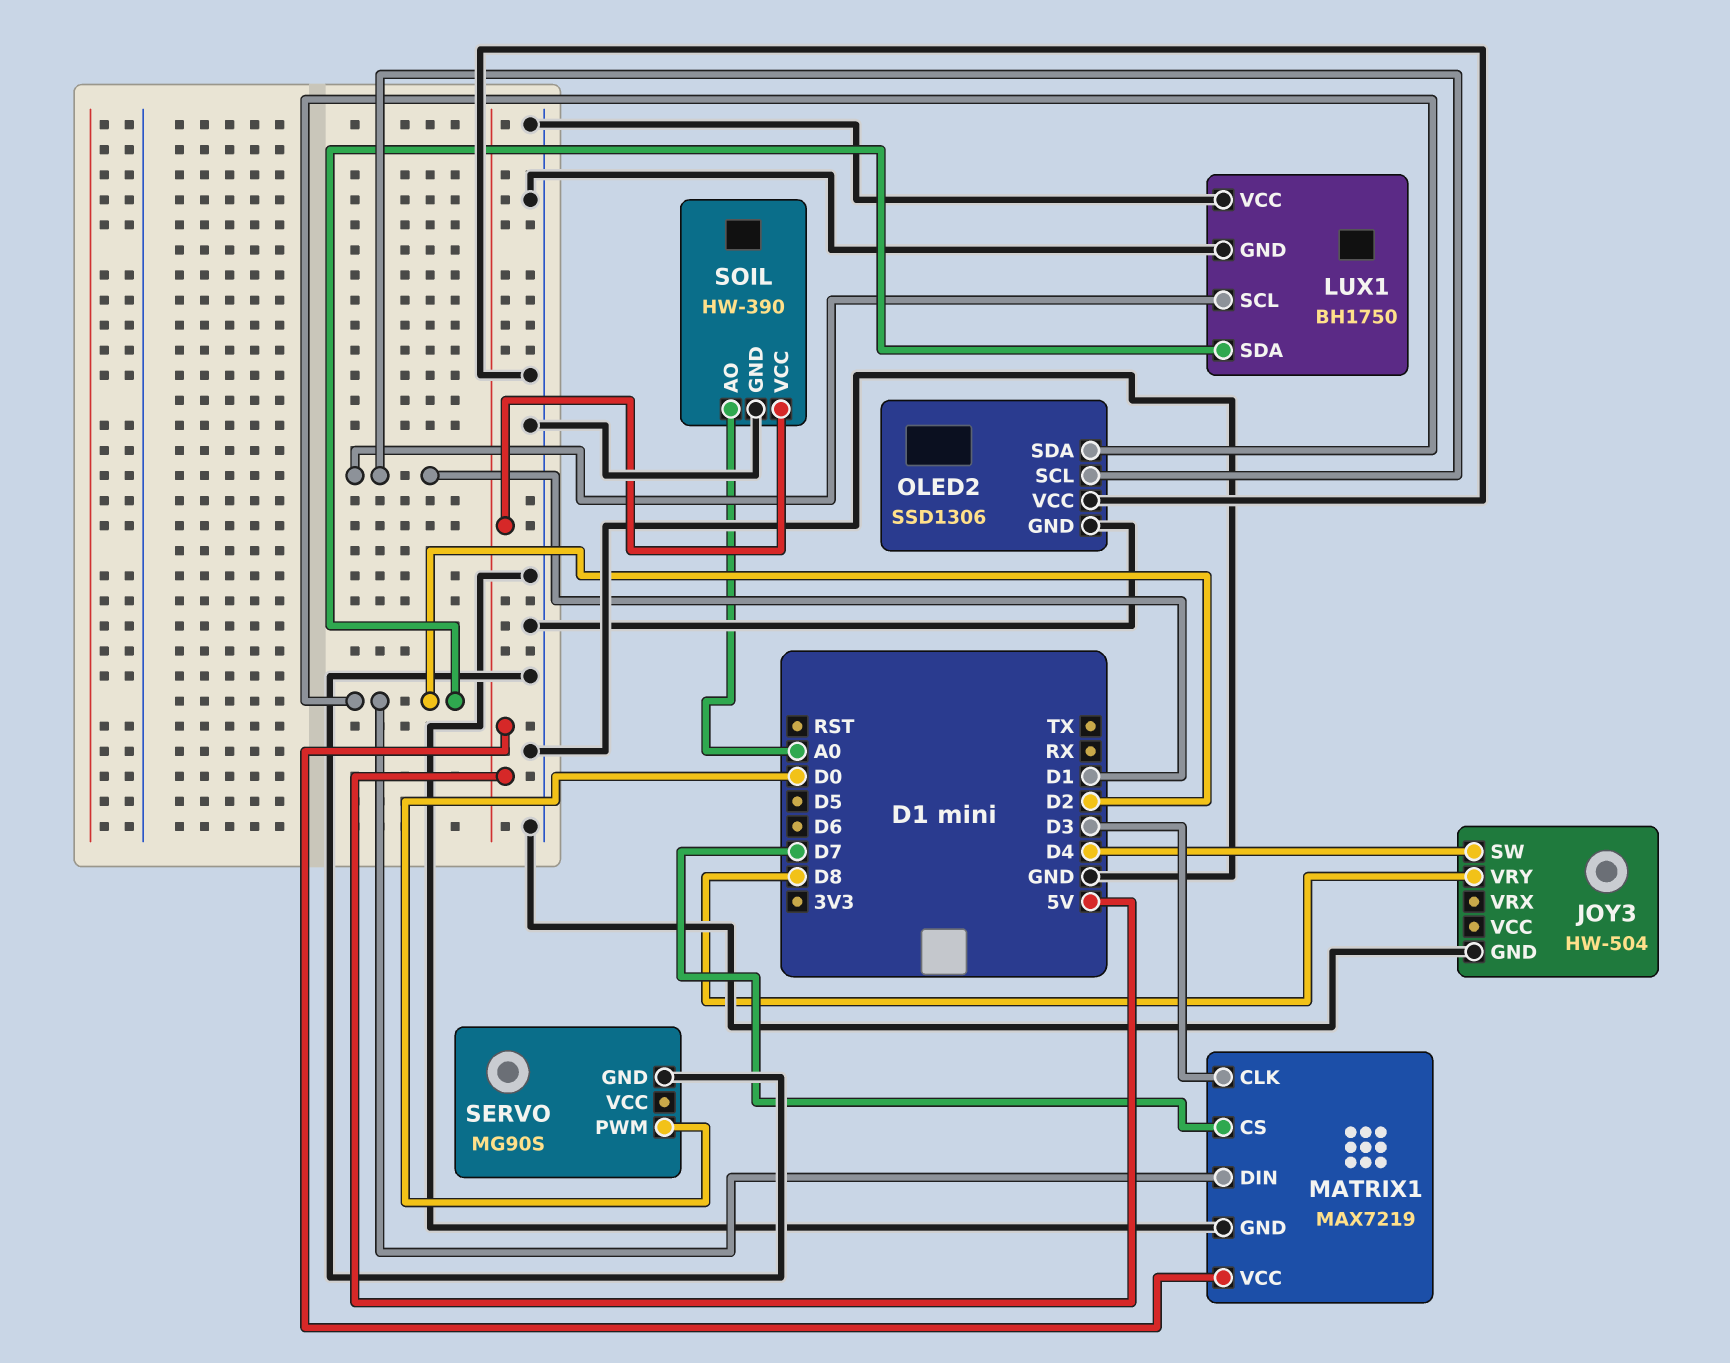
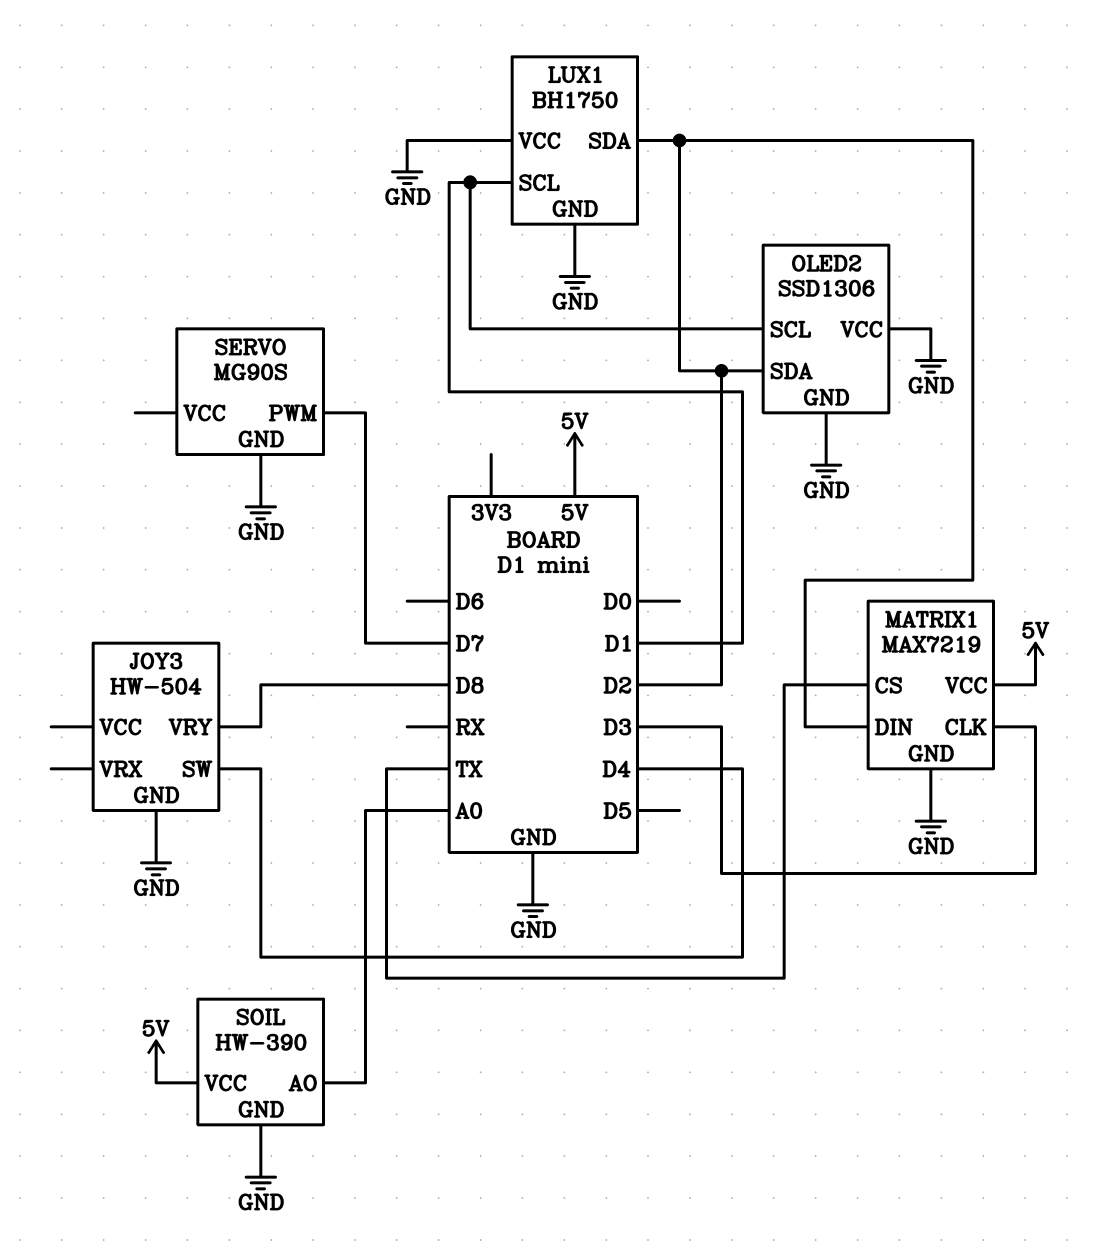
MATRIX1 pin CS: D7 -> TX
SERVO pin PWM: D0 -> D7

